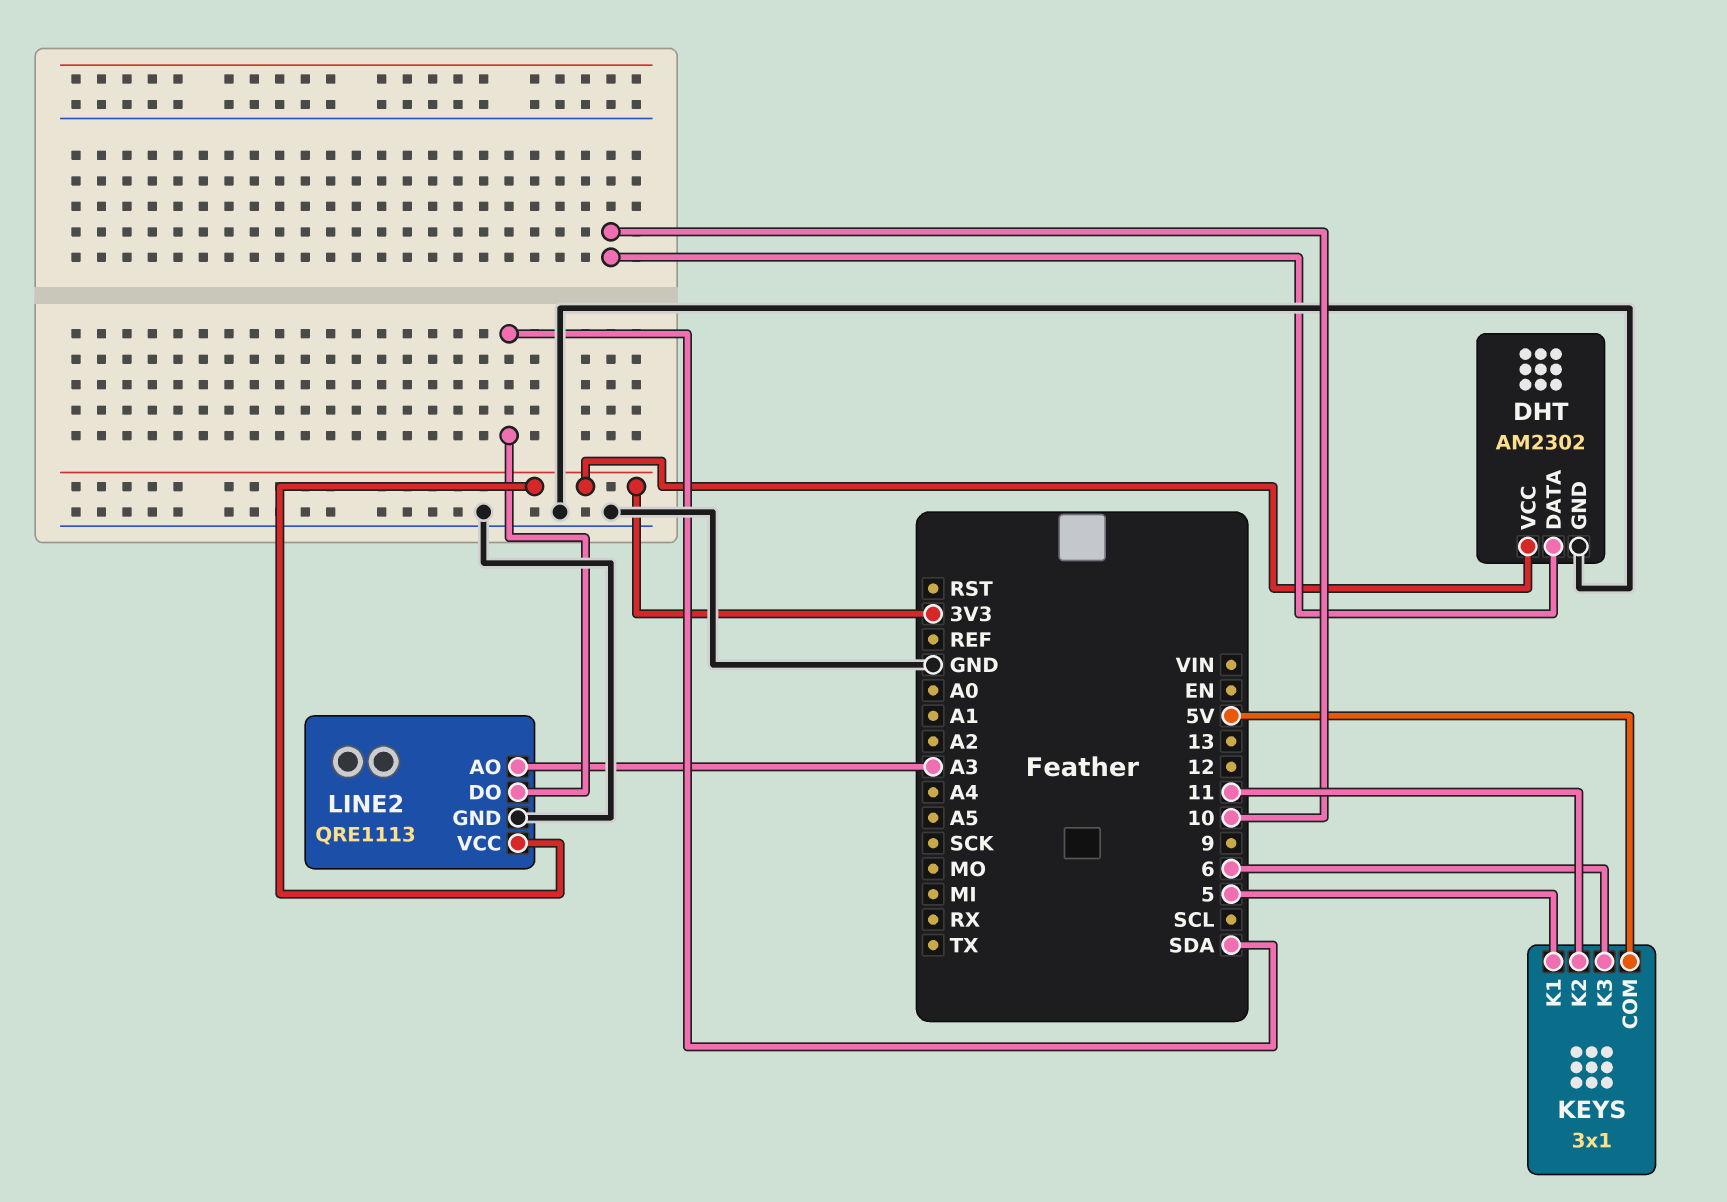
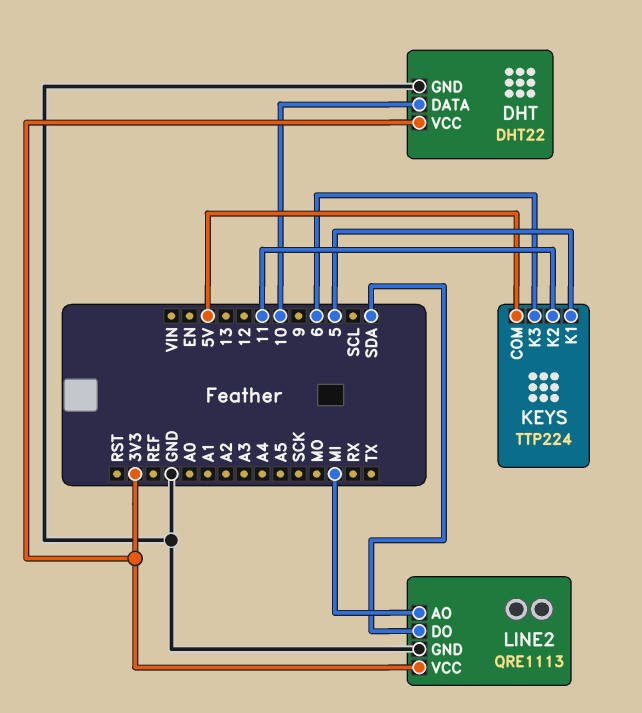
DHT: AM2302 -> DHT22
KEYS: 3x1 -> TTP224
LINE2 pin AO: A3 -> MI

